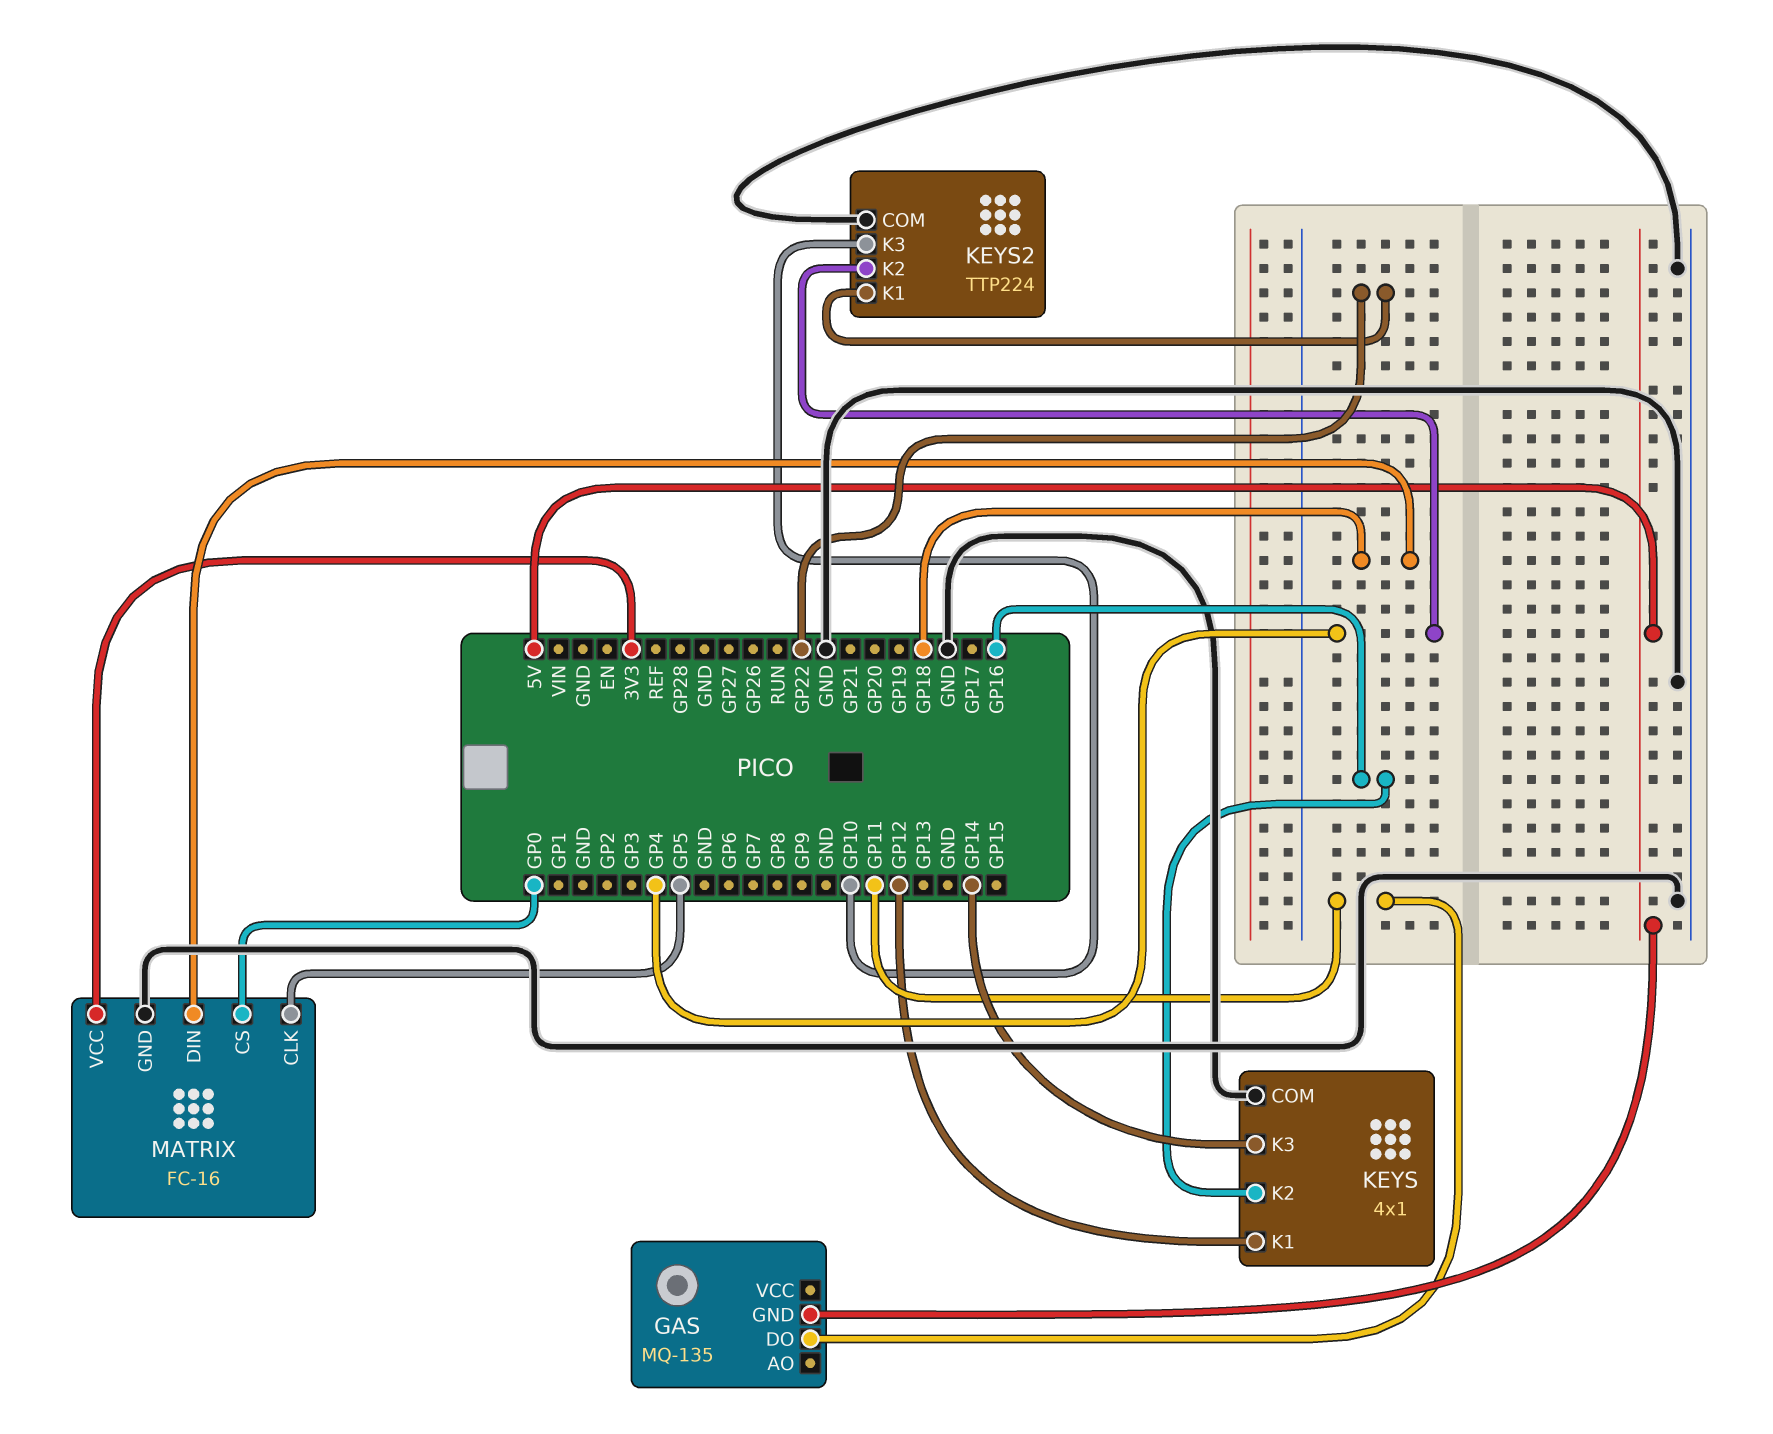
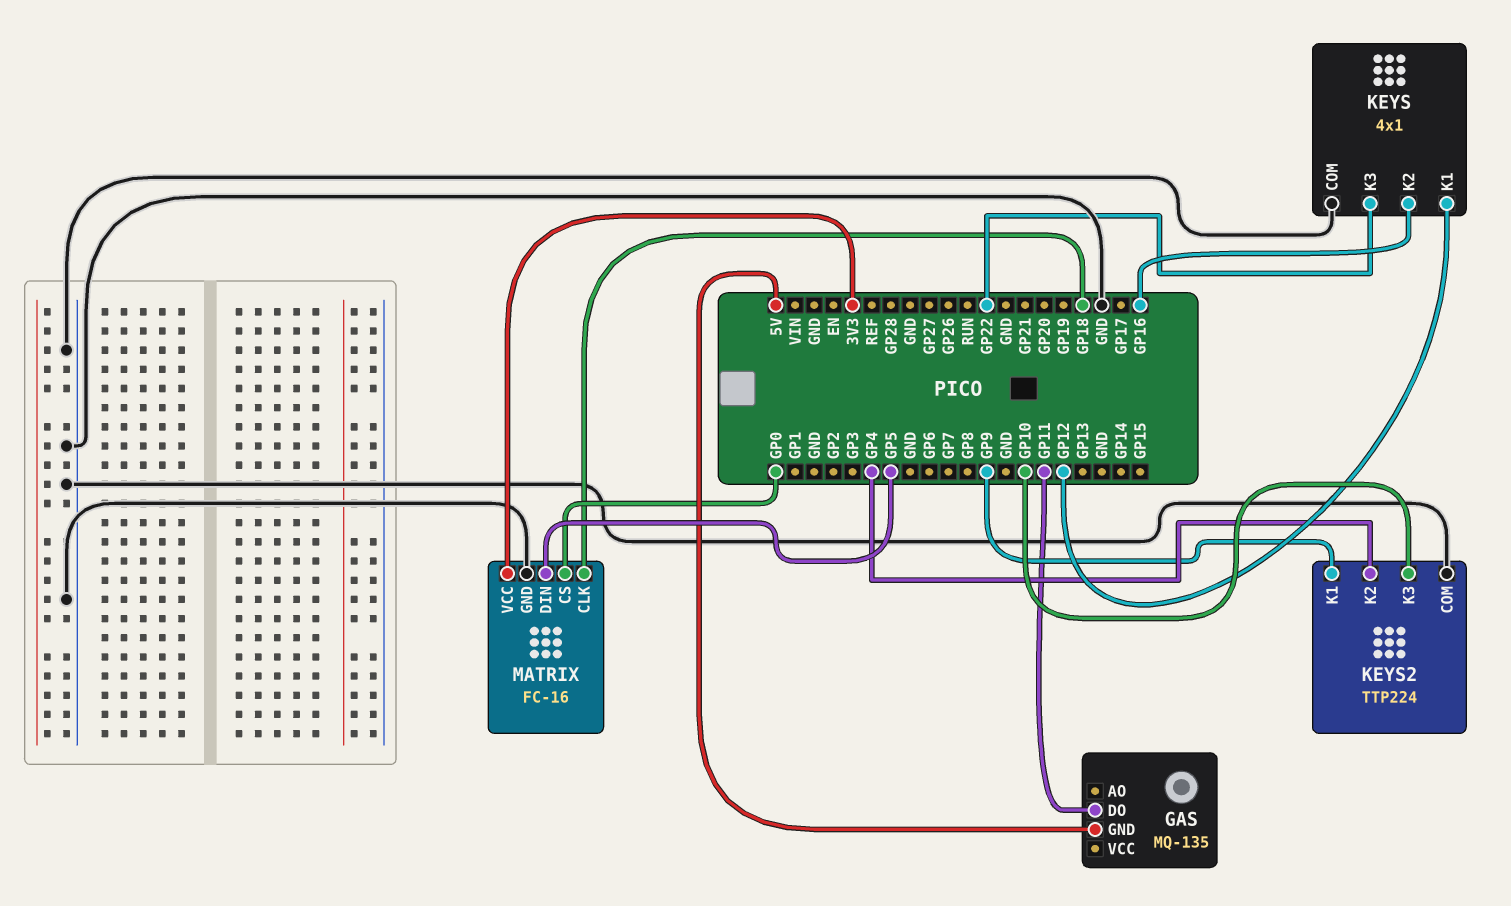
KEYS pin K3: GP14 -> GP22
KEYS2 pin K1: GP22 -> GP9
MATRIX pin CLK: GP5 -> GP18
MATRIX pin DIN: GP18 -> GP5

